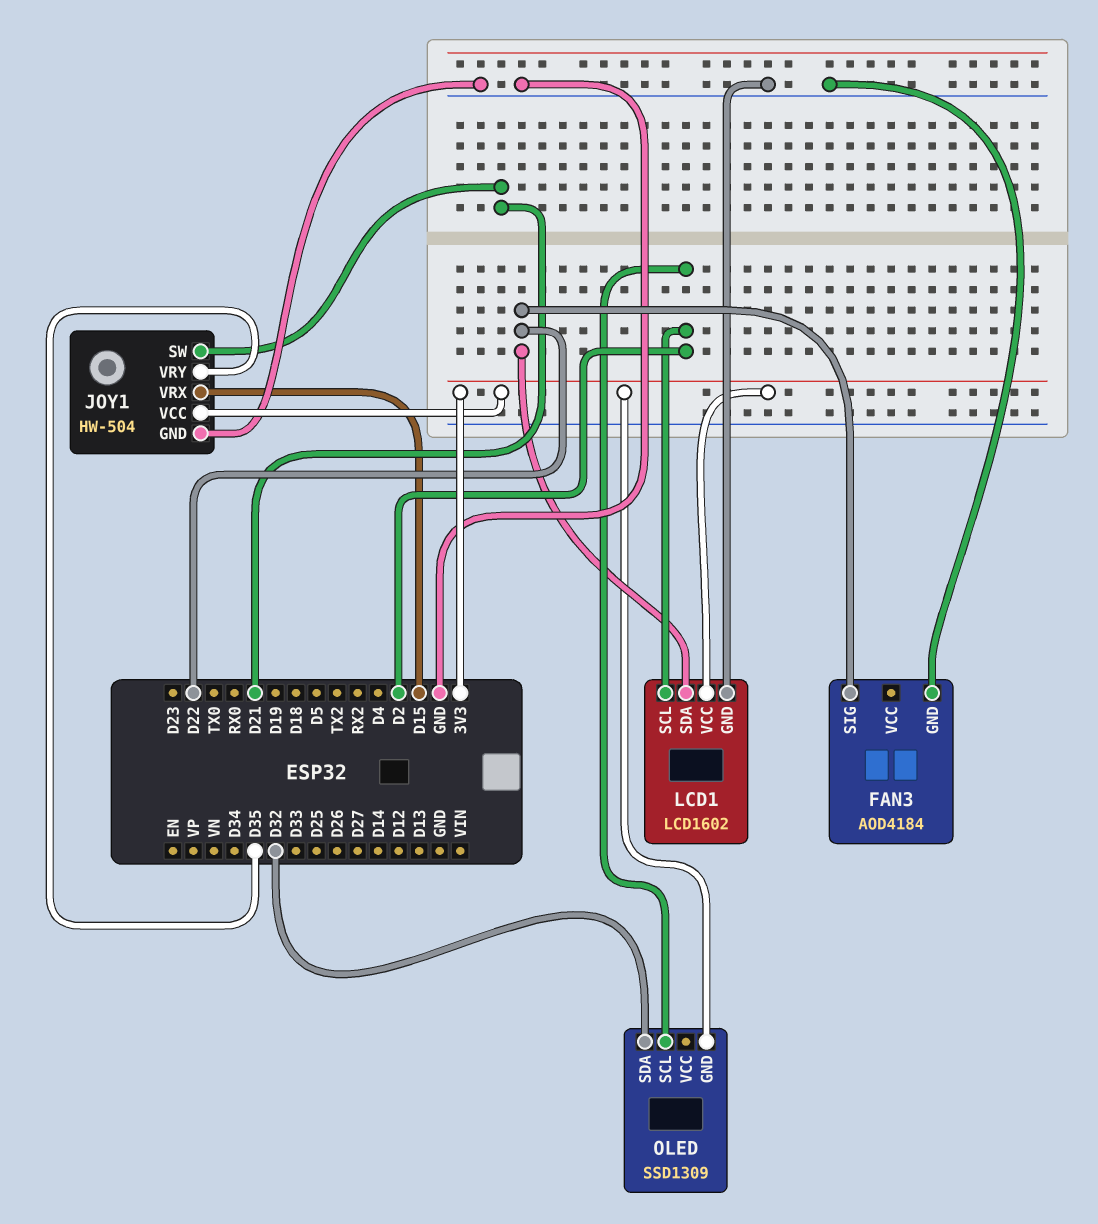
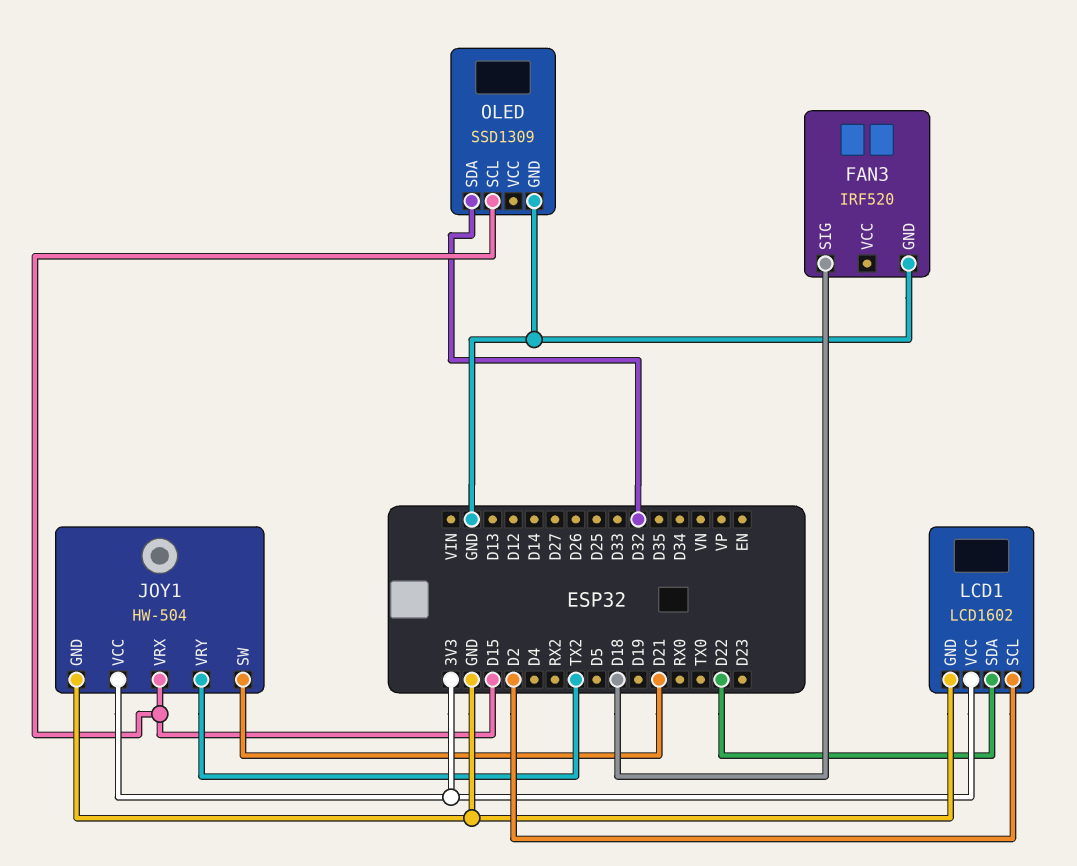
FAN3: AOD4184 -> IRF520
FAN3 pin SIG: D22 -> D18
JOY1 pin VRY: D35 -> TX2
OLED pin GND: 3V3 -> GND
OLED pin SCL: D2 -> D15

